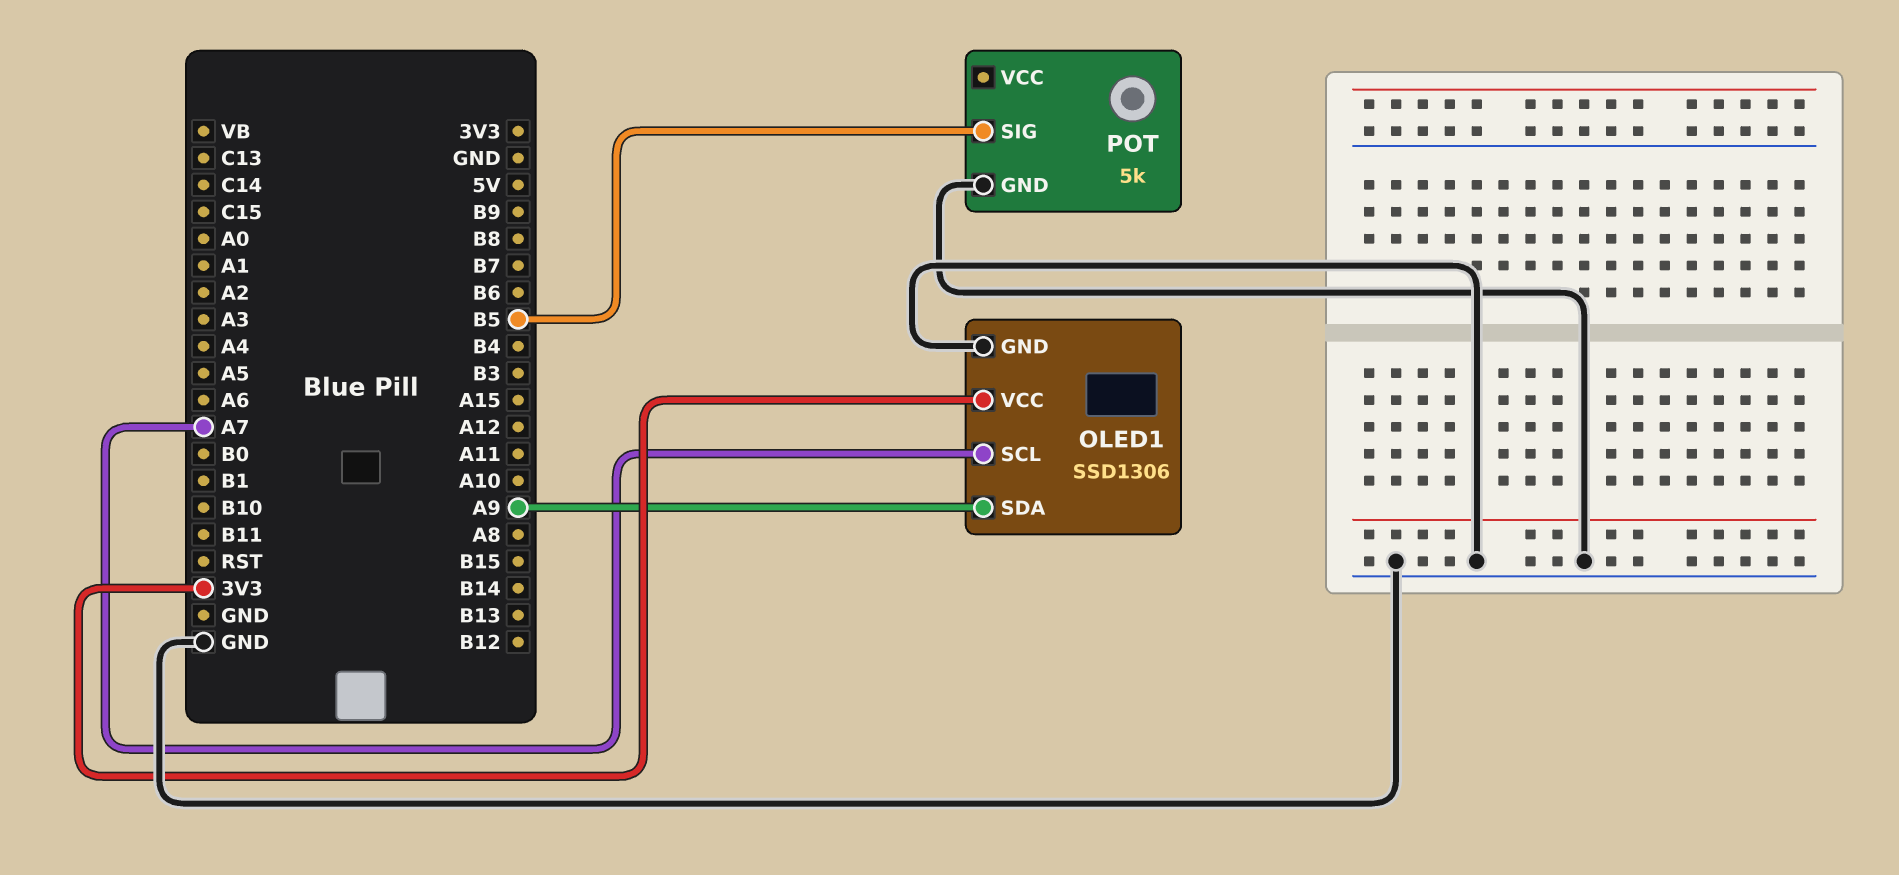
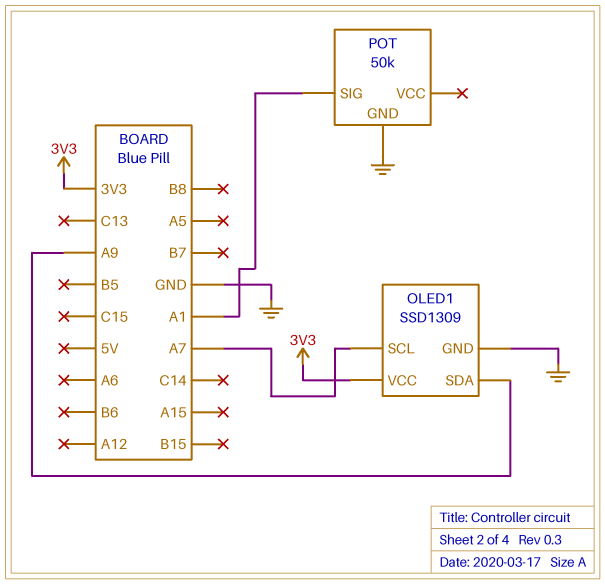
OLED1: SSD1306 -> SSD1309
POT: 5k -> 50k
POT pin SIG: B5 -> A1

